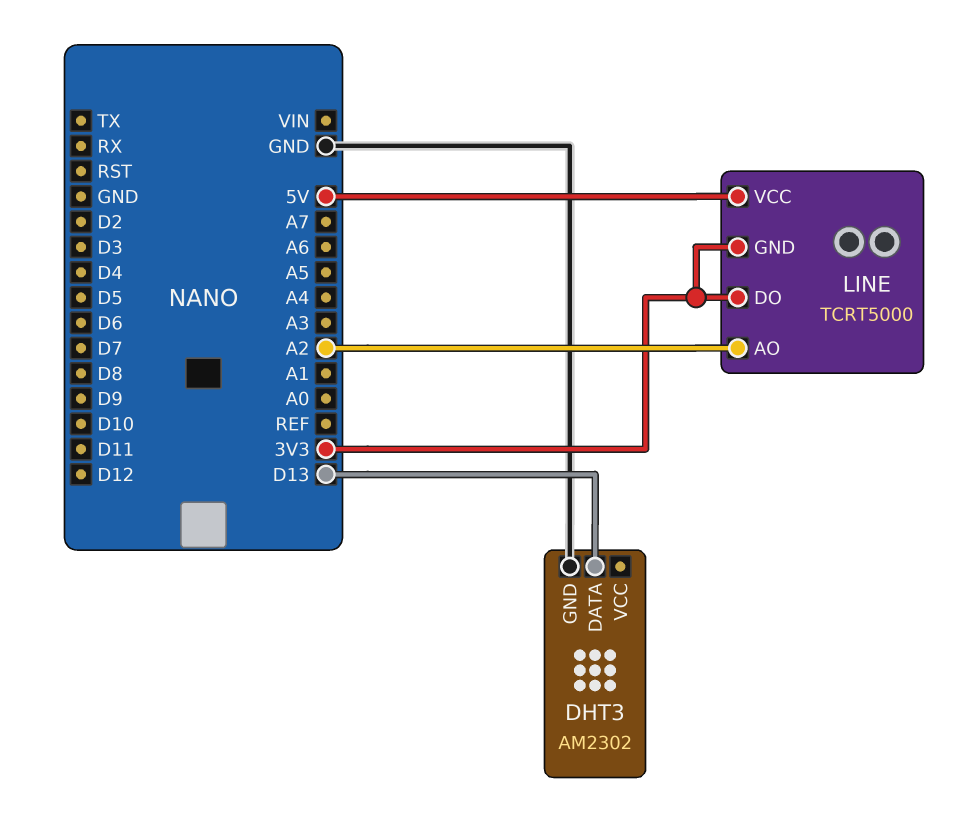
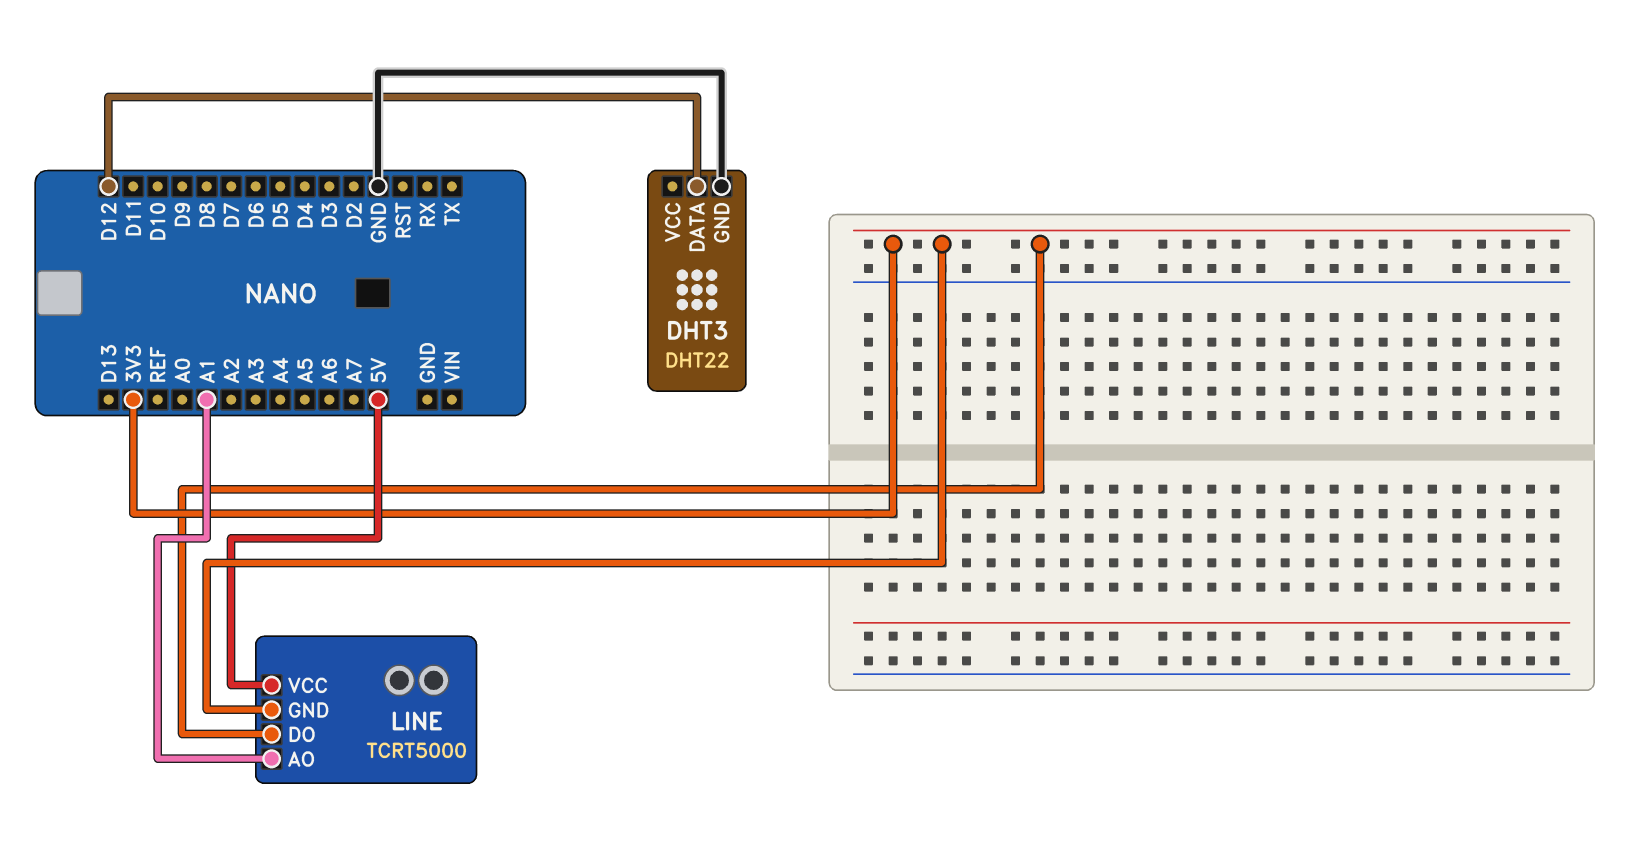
DHT3: AM2302 -> DHT22
DHT3 pin DATA: D13 -> D12
LINE pin AO: A2 -> A1

